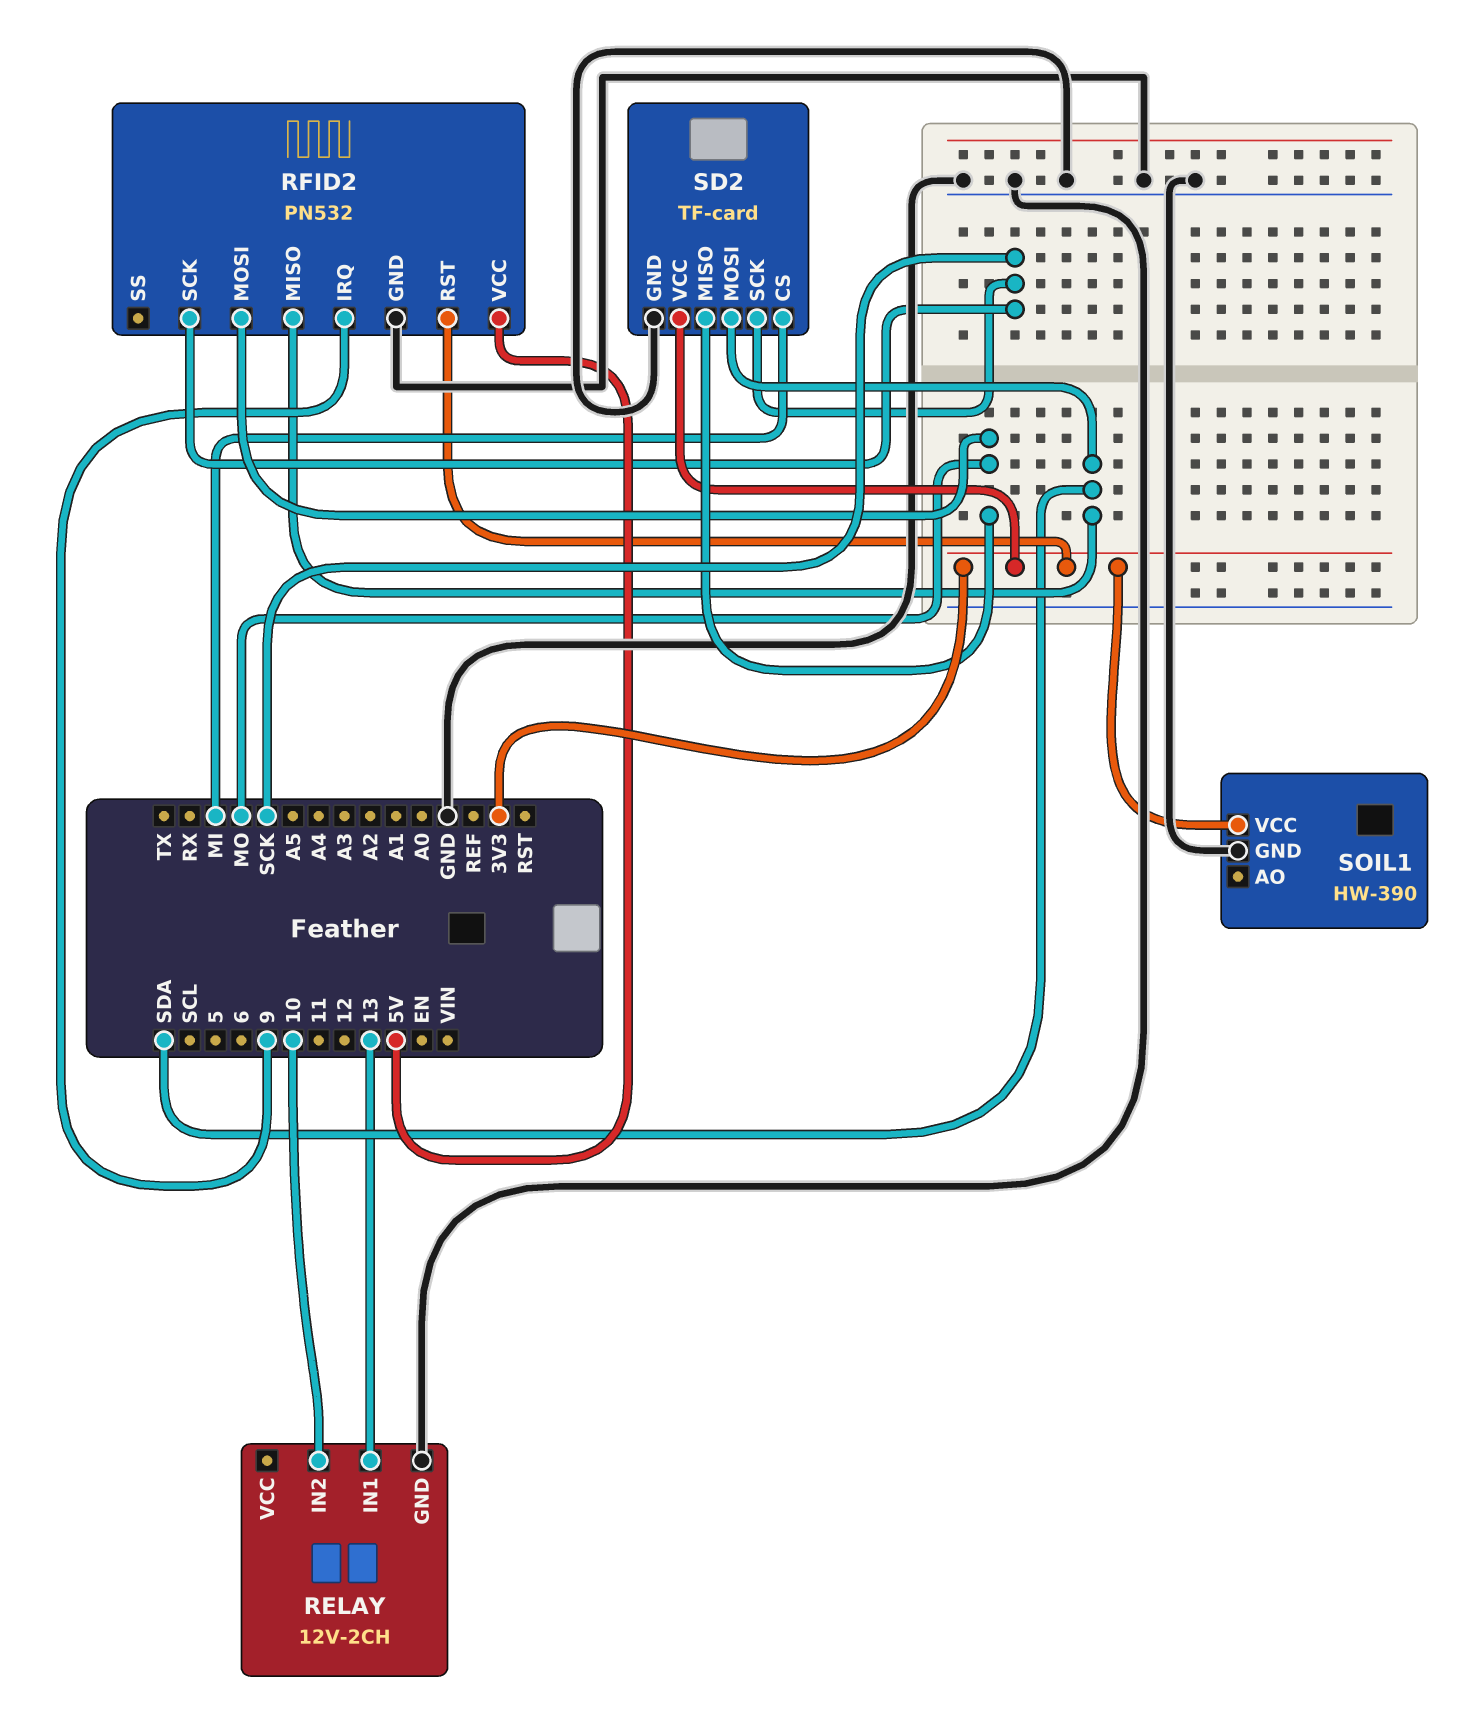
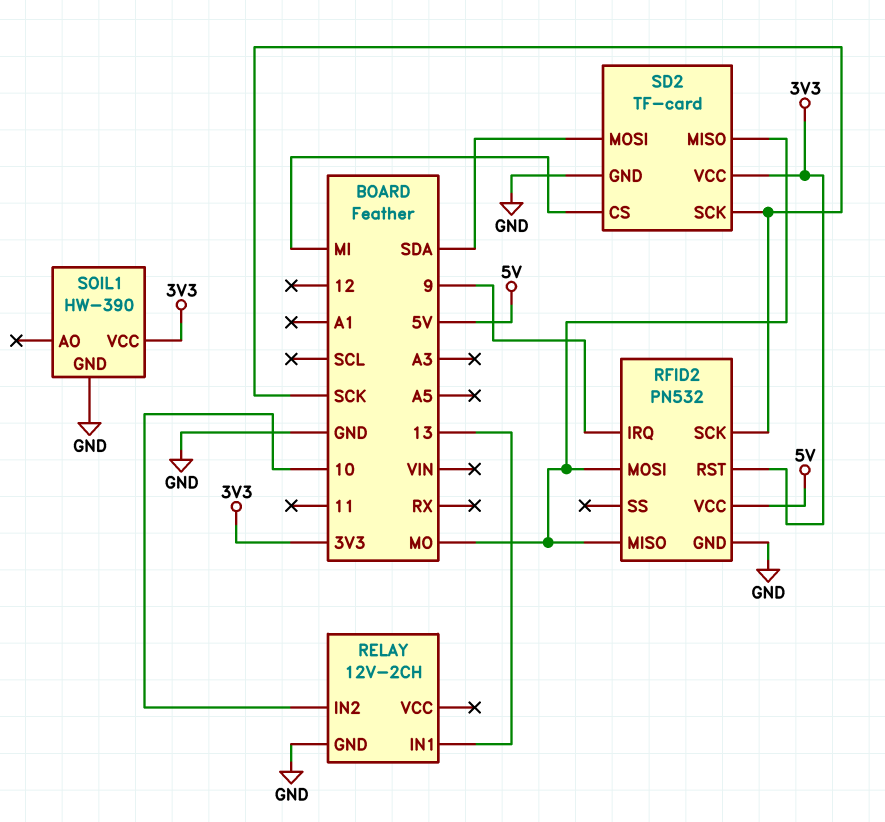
RFID2 pin MISO: SDA -> MO

